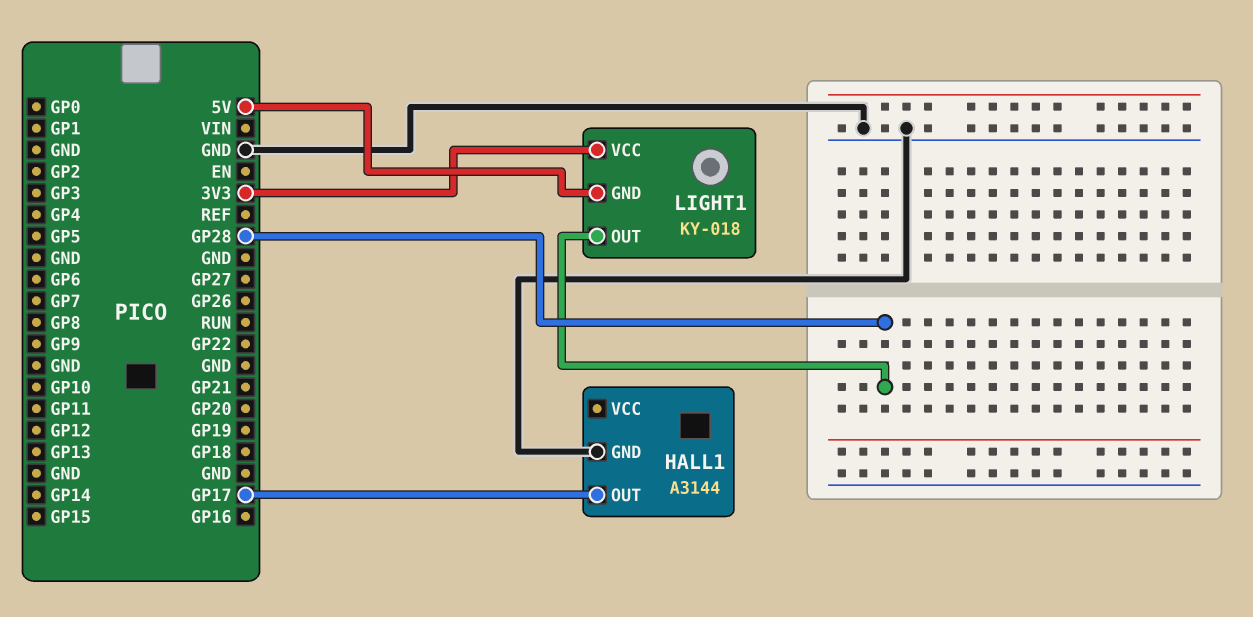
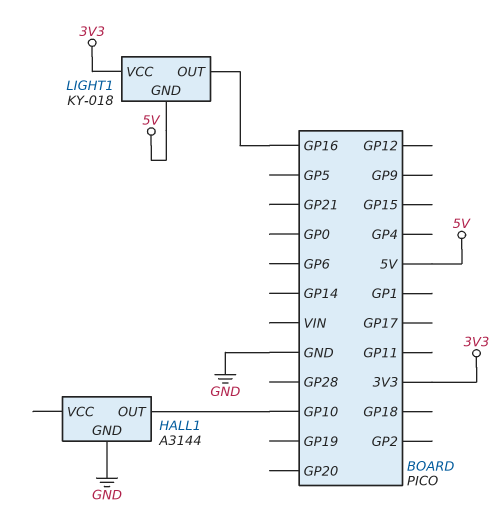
HALL1 pin OUT: GP17 -> GP10
LIGHT1 pin OUT: GP28 -> GP16

